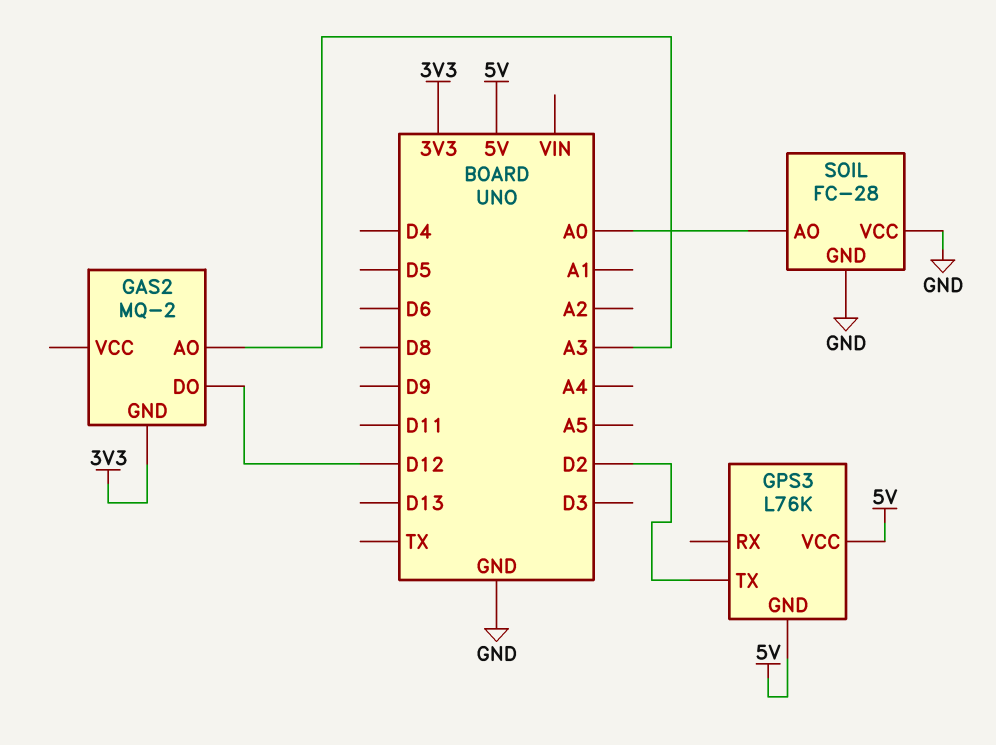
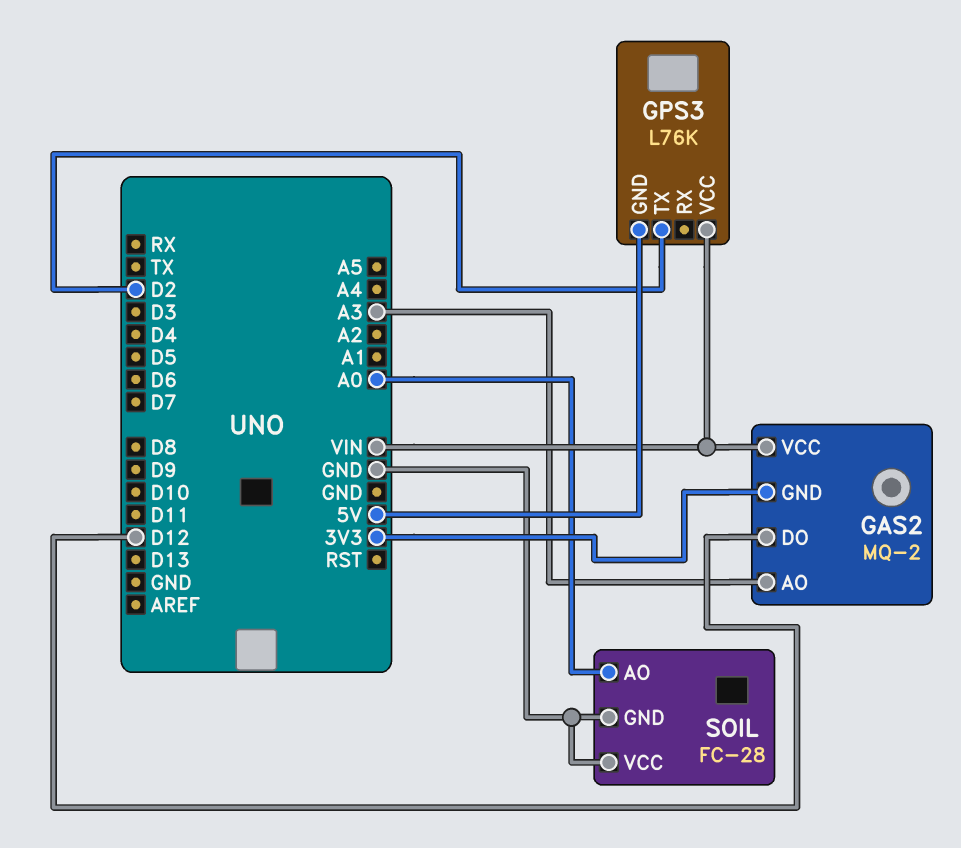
GAS2 pin VCC: none -> VIN
GPS3 pin VCC: 5V -> VIN

